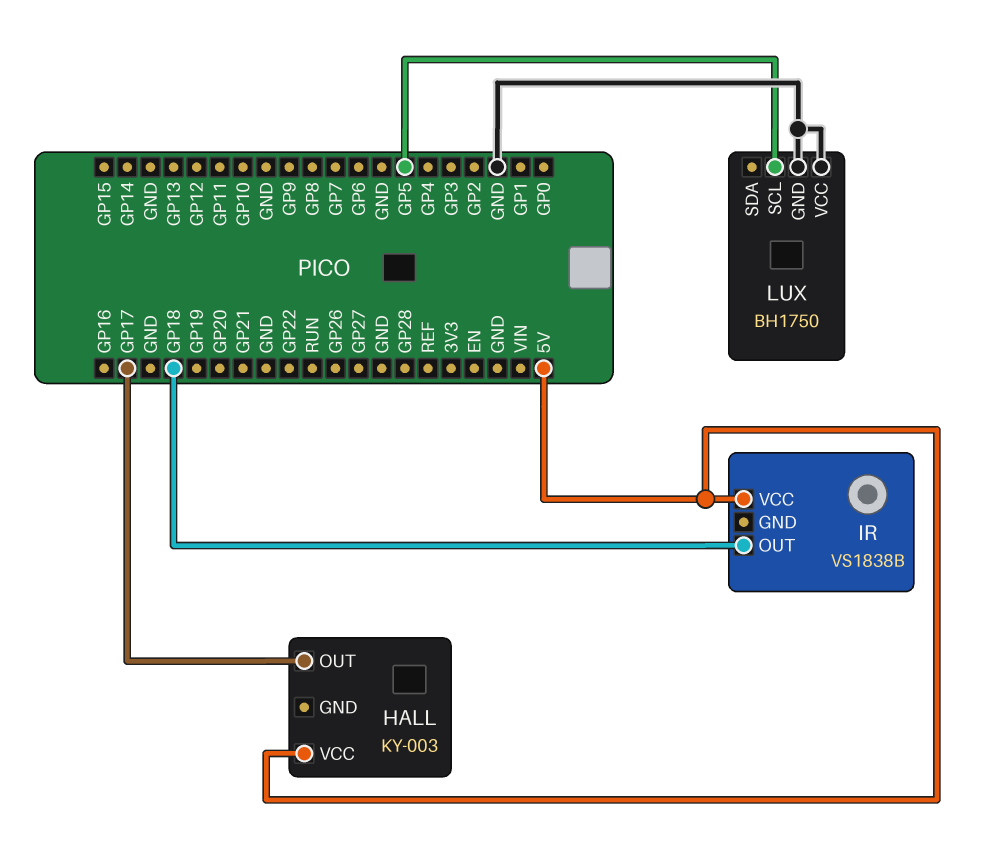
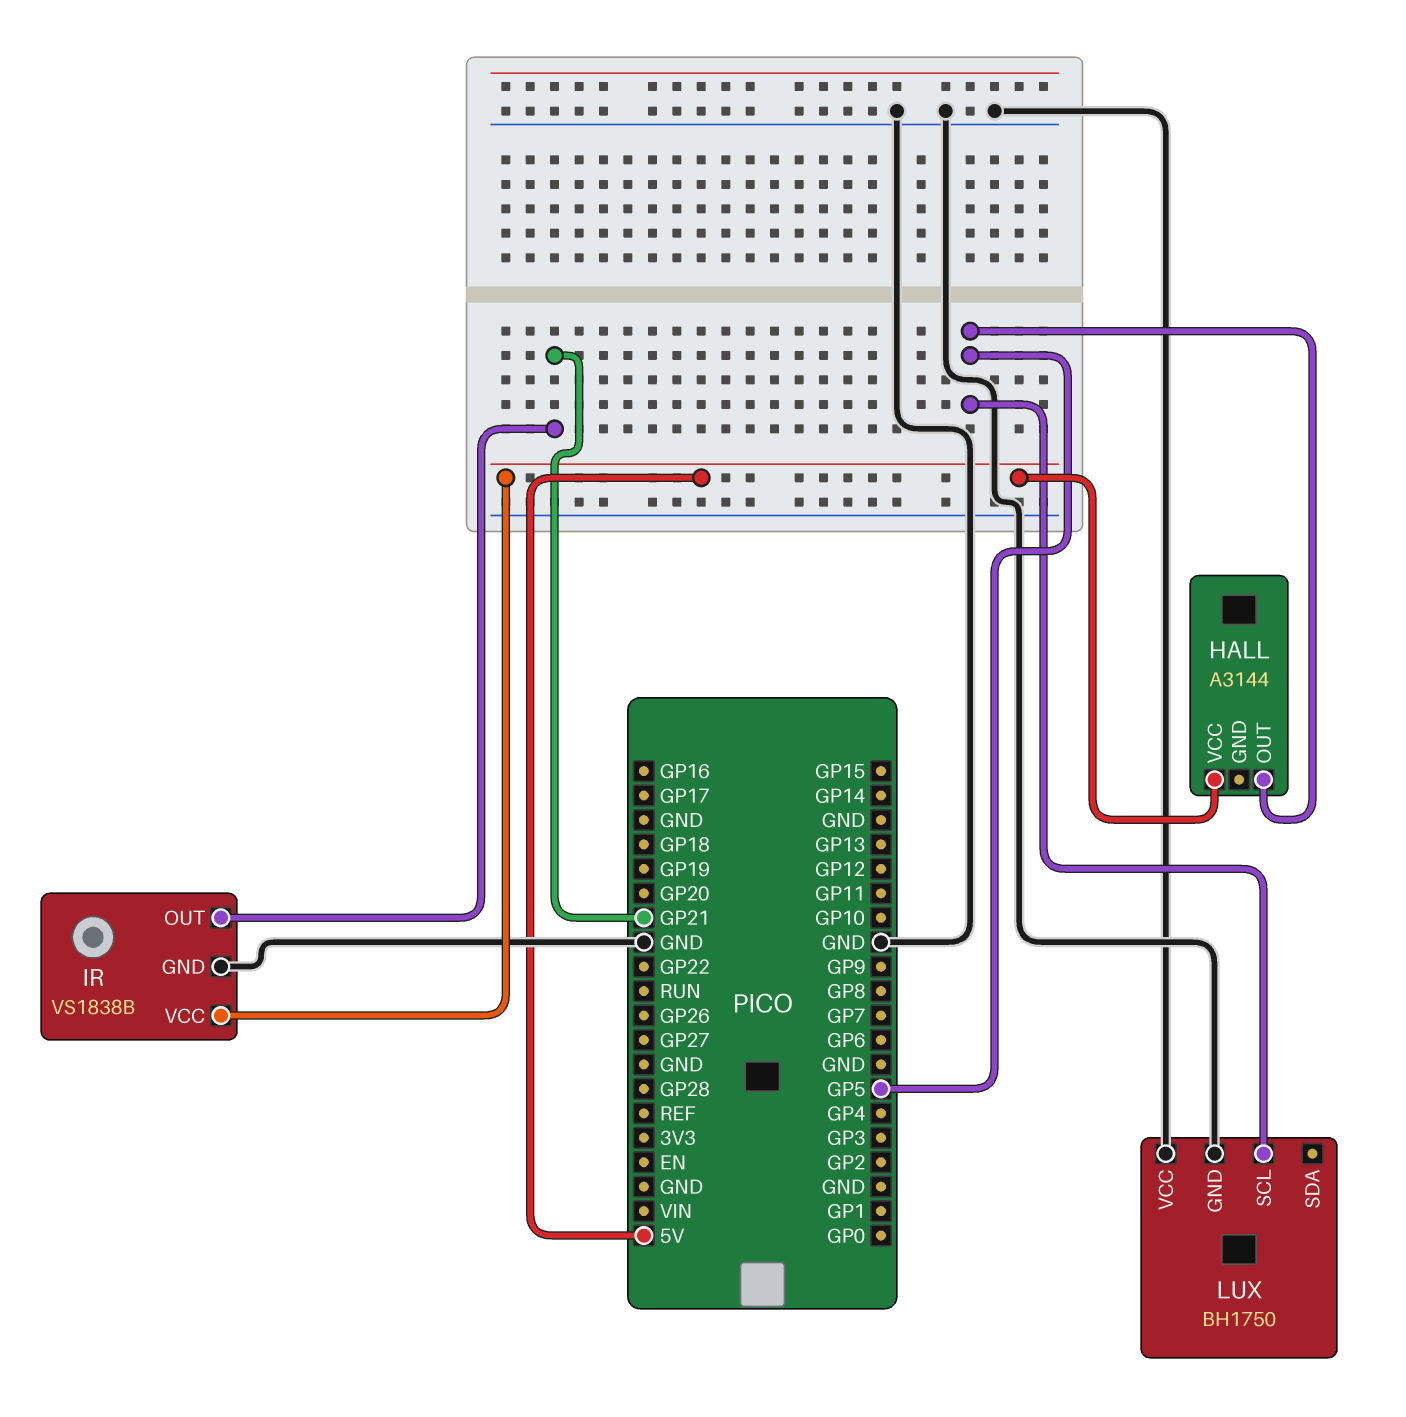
HALL: KY-003 -> A3144
HALL pin OUT: GP17 -> GP5
IR pin GND: none -> GND
IR pin OUT: GP18 -> GP21

